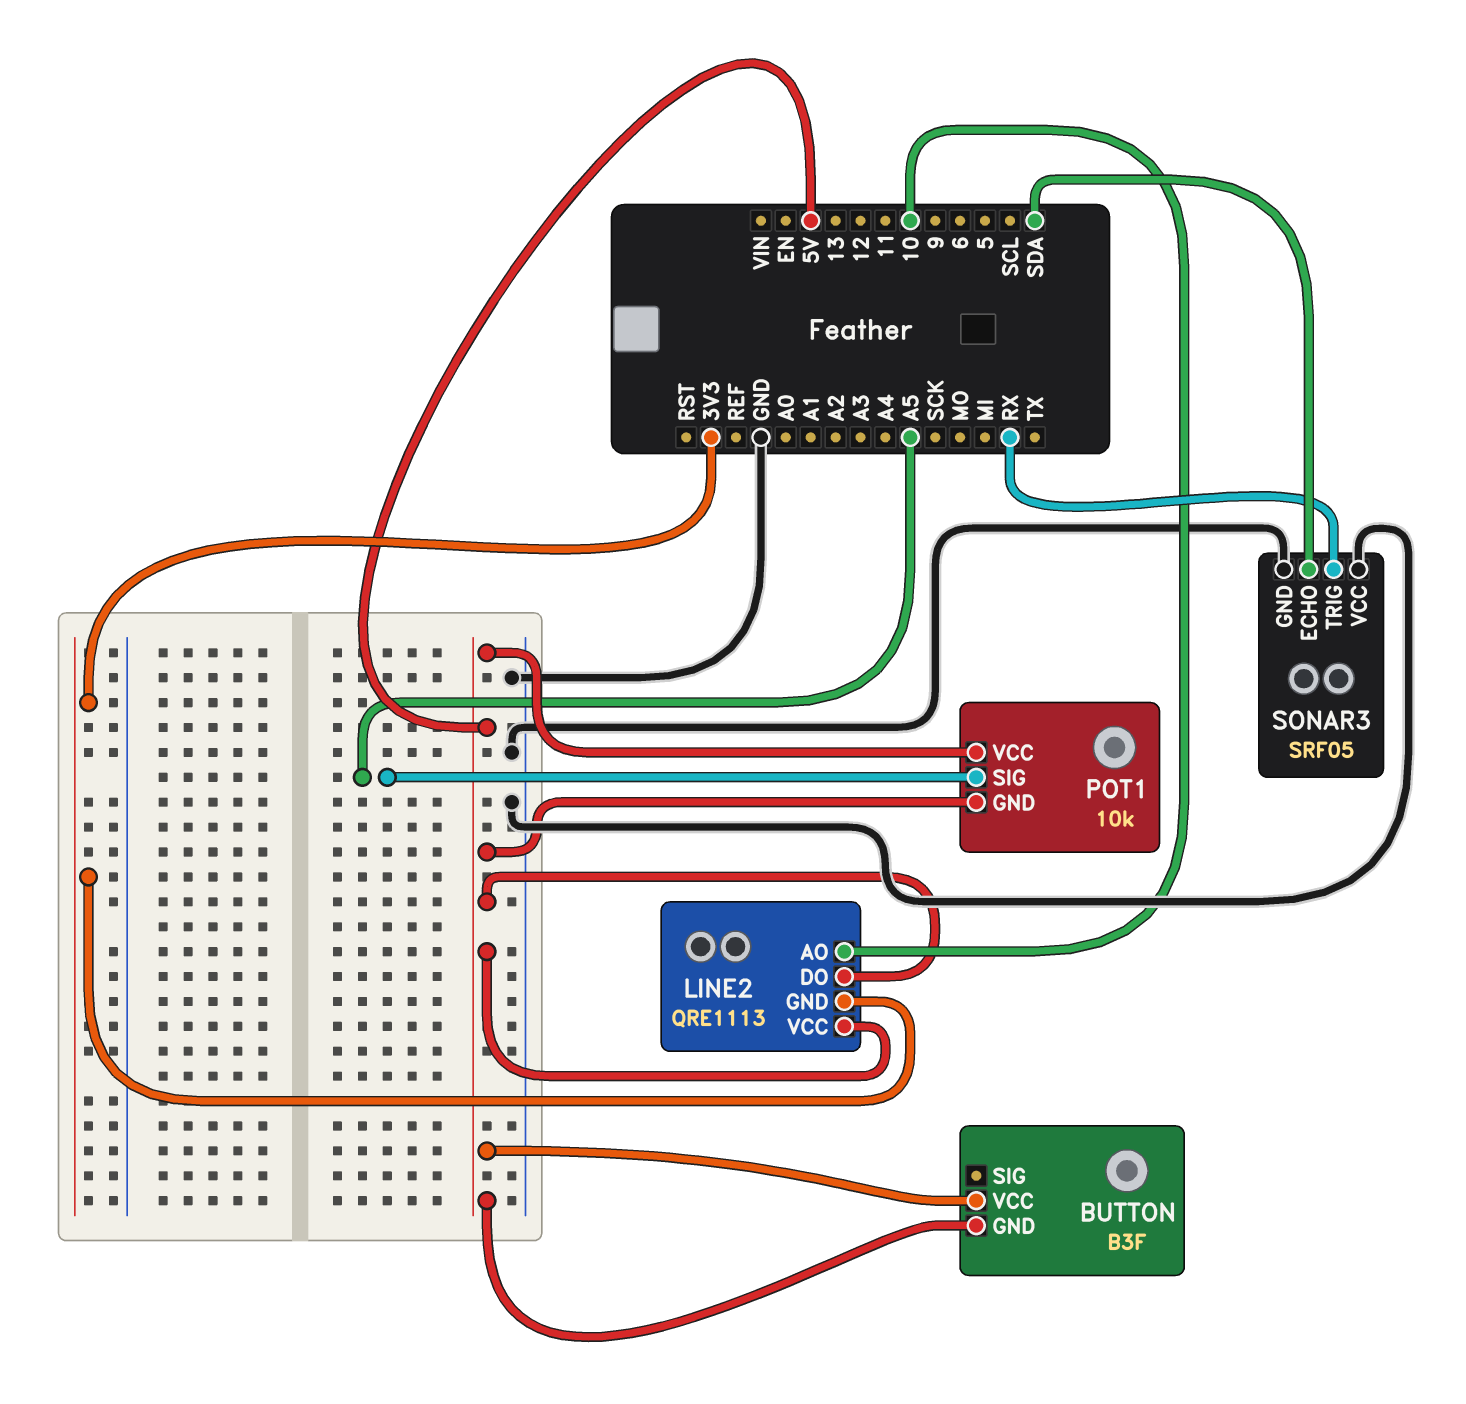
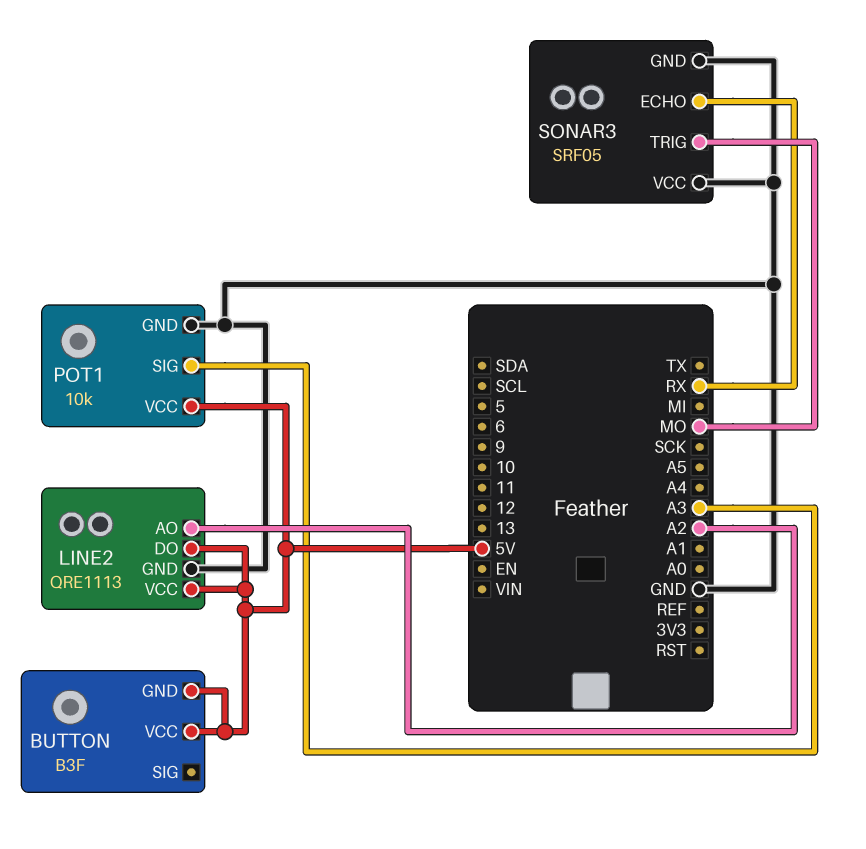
LINE2 pin AO: 10 -> A2
LINE2 pin GND: 3V3 -> GND
POT1 pin GND: 5V -> GND
POT1 pin SIG: A5 -> A3
SONAR3 pin ECHO: SDA -> RX
SONAR3 pin TRIG: RX -> MO

